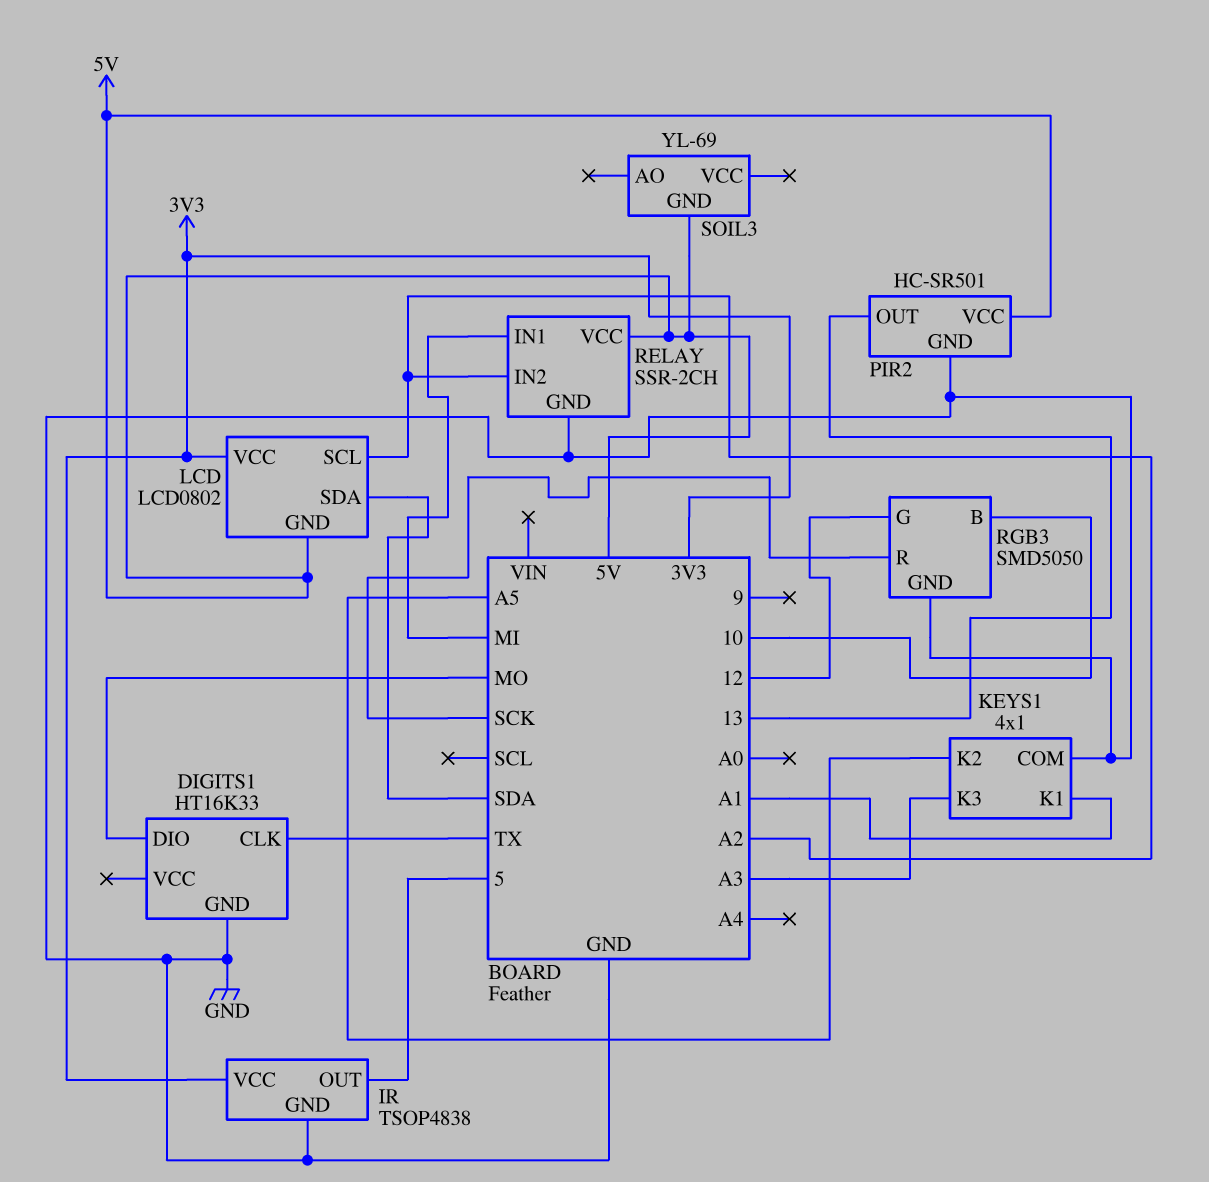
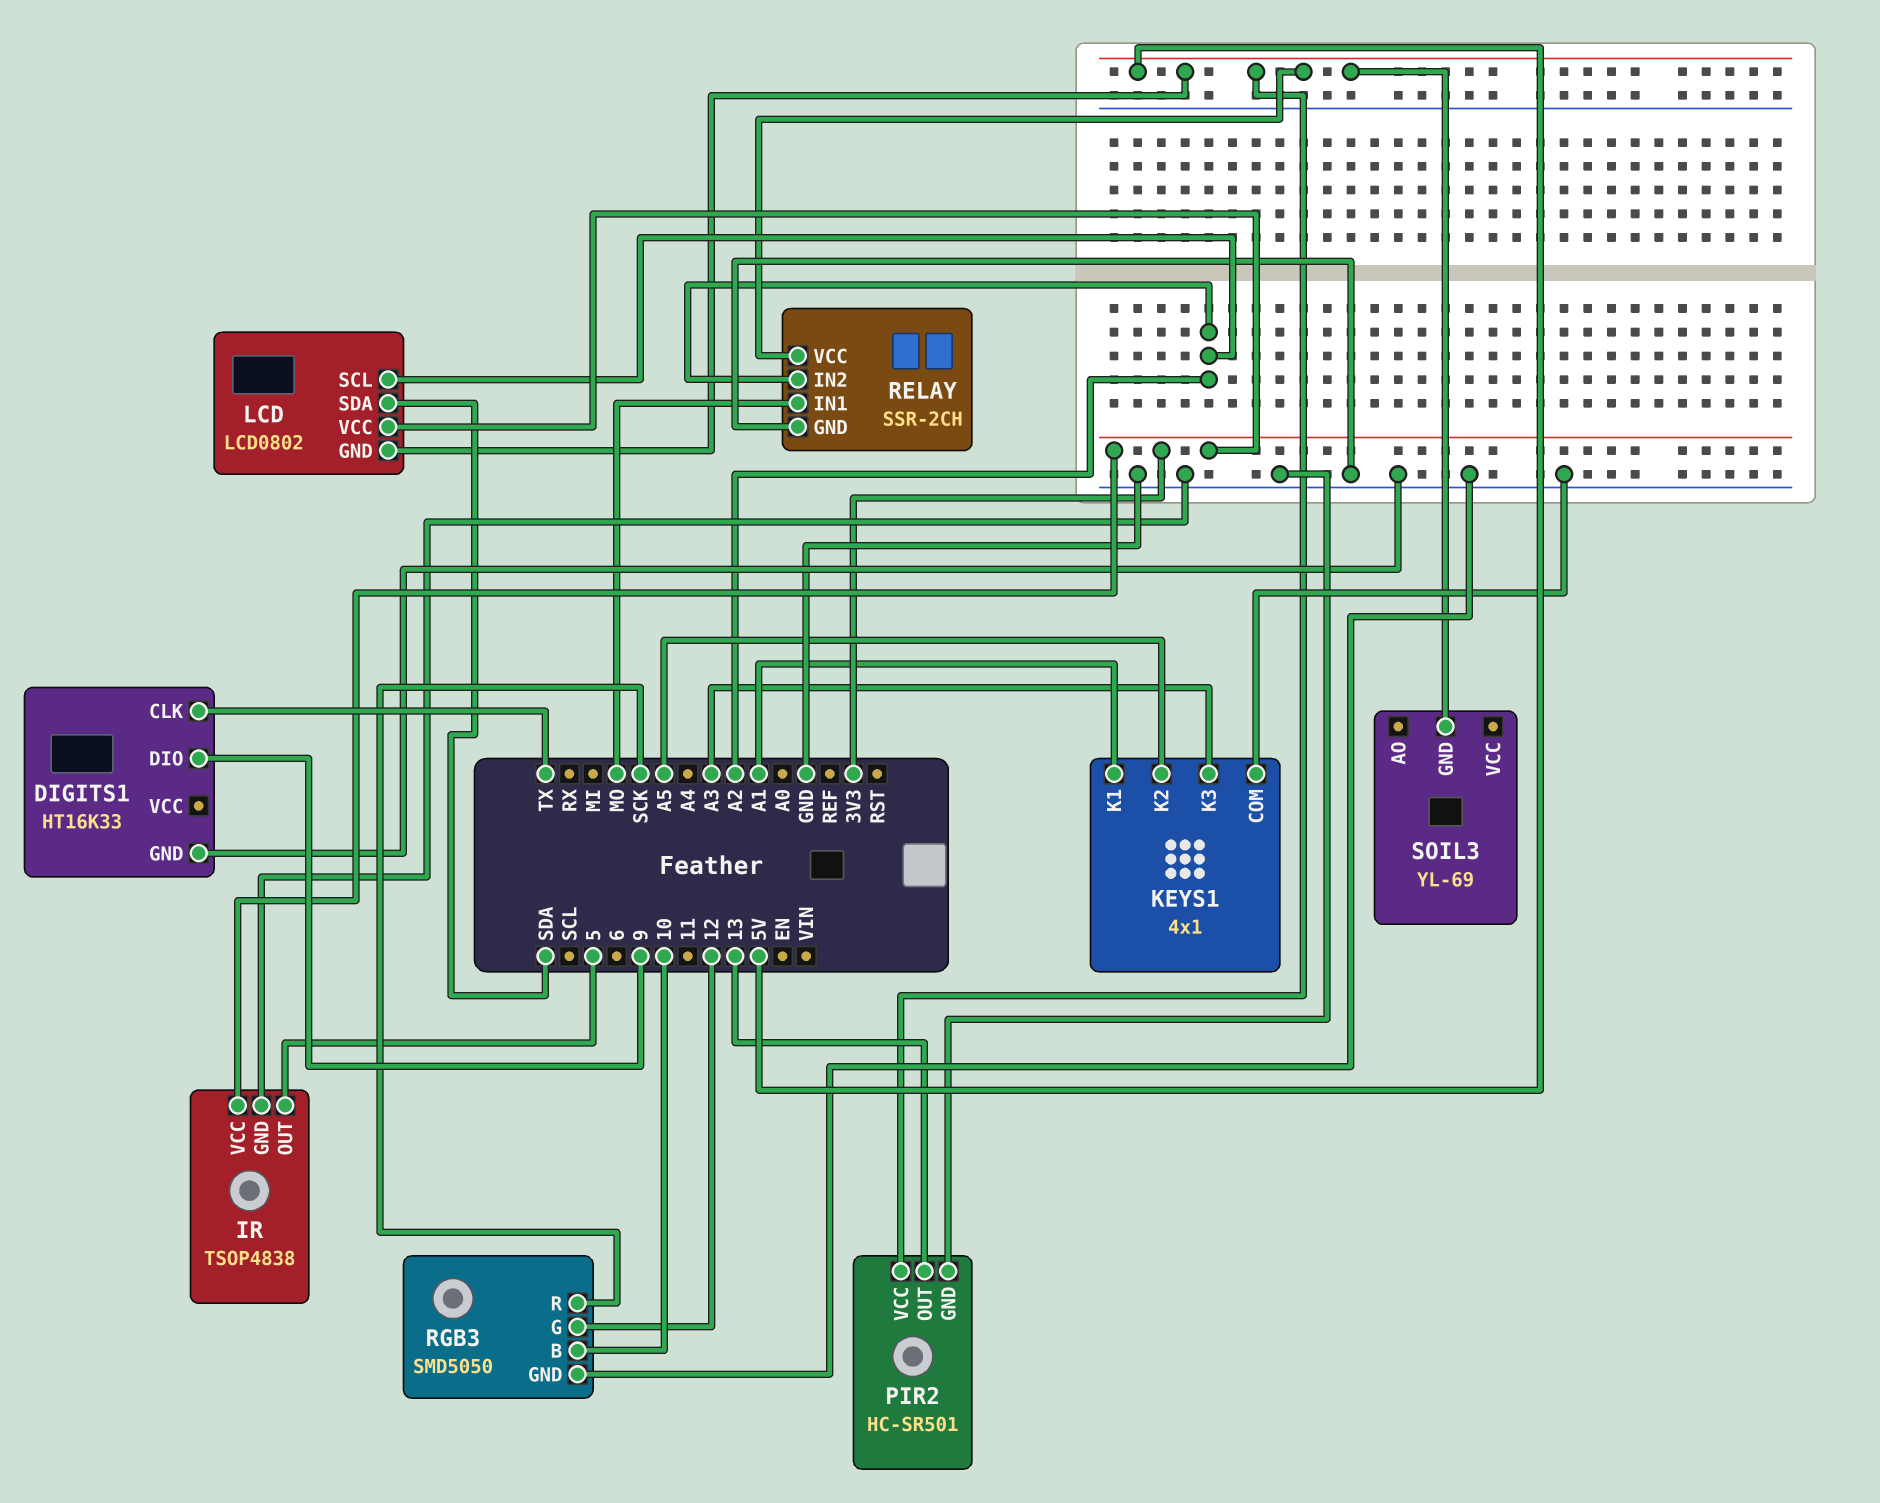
DIGITS1 pin DIO: MO -> 9
RELAY pin IN1: MI -> MO

